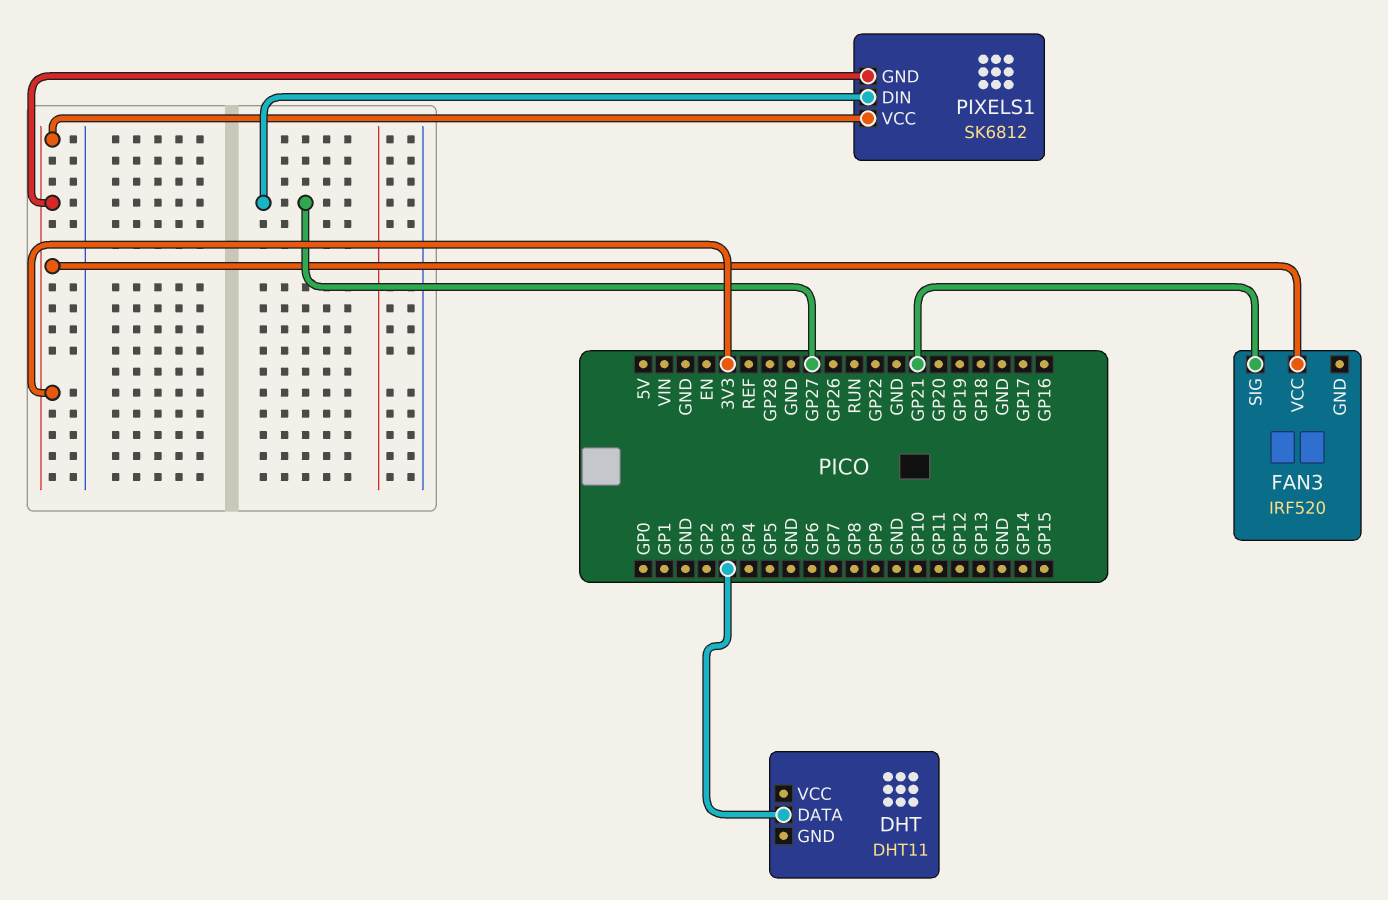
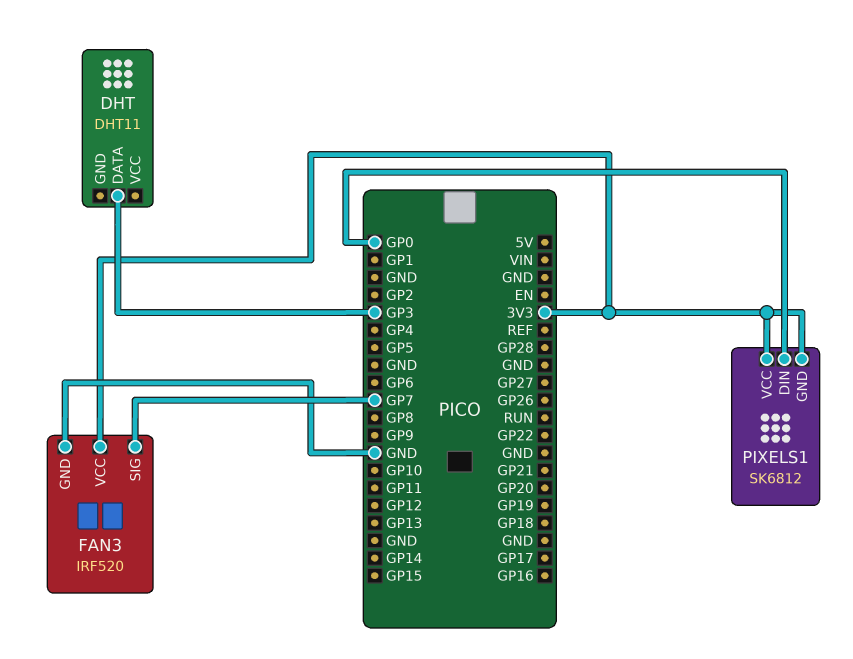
FAN3 pin GND: none -> GND
FAN3 pin SIG: GP21 -> GP7
PIXELS1 pin DIN: GP27 -> GP0

